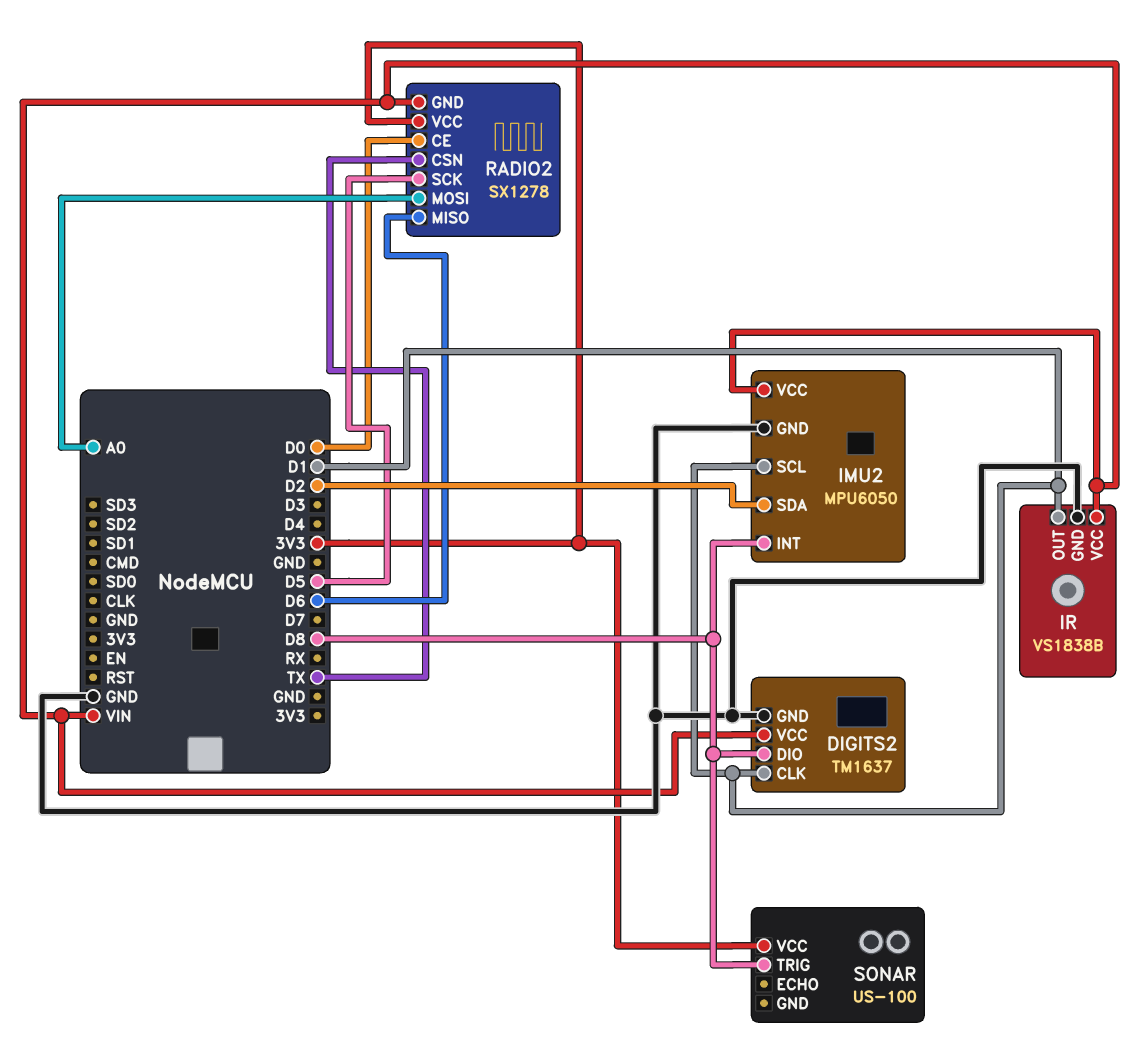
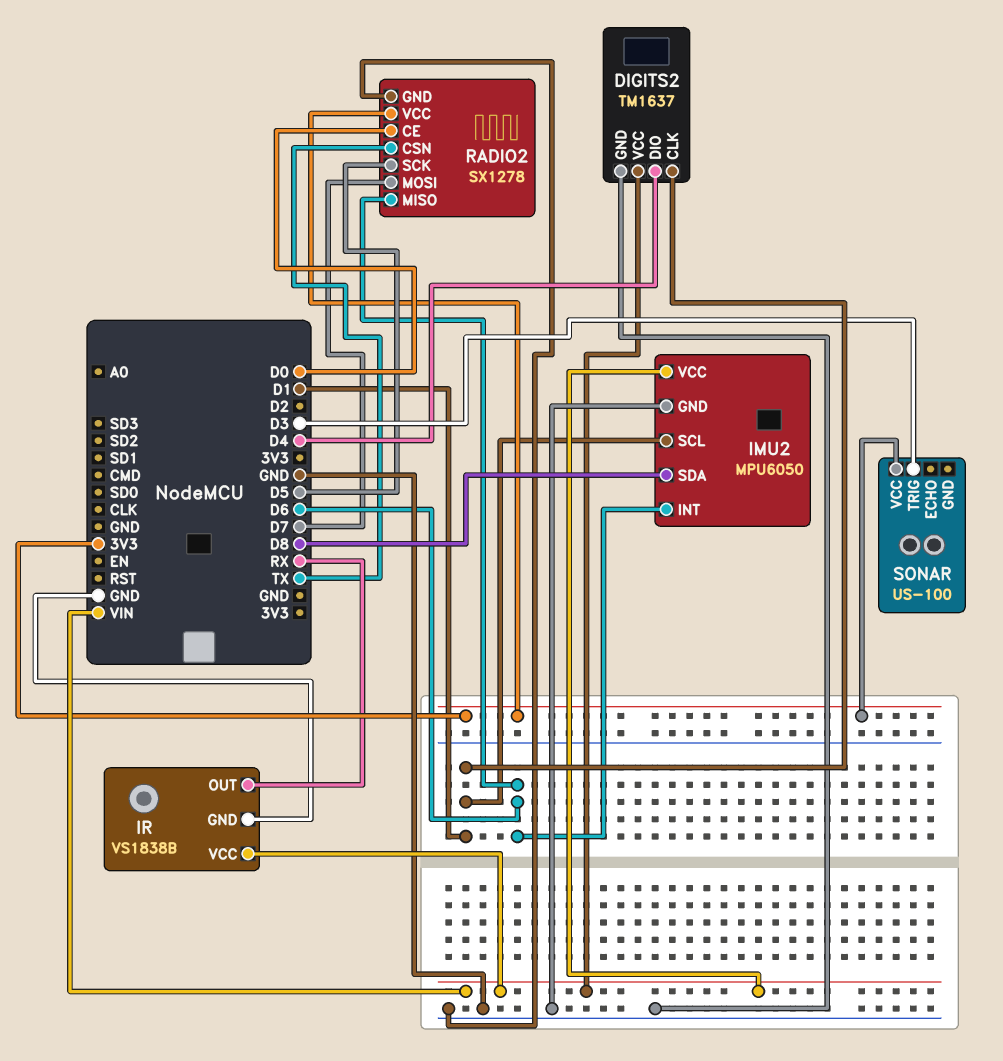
DIGITS2 pin DIO: D8 -> D4
IMU2 pin INT: D8 -> D6
IMU2 pin SDA: D2 -> D8
IR pin OUT: D1 -> RX
RADIO2 pin GND: VIN -> GND
RADIO2 pin MOSI: A0 -> D7
SONAR pin TRIG: D8 -> D3

